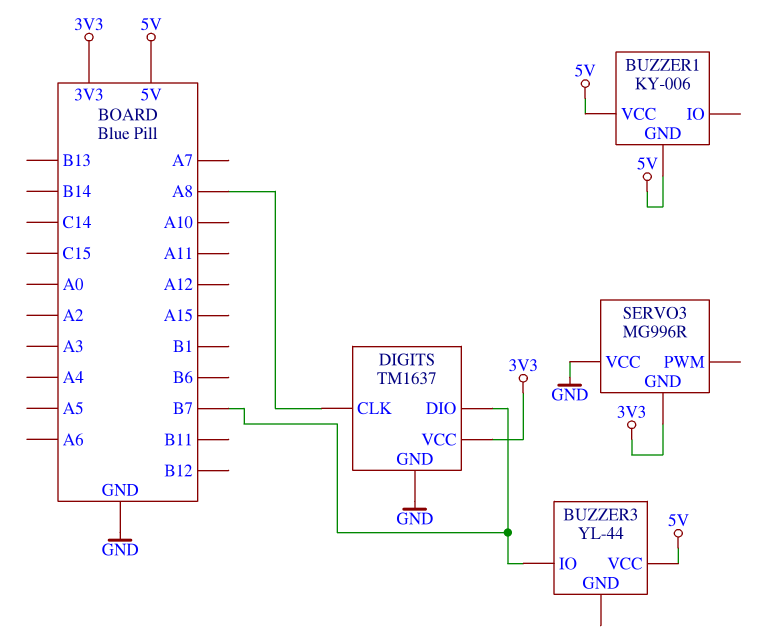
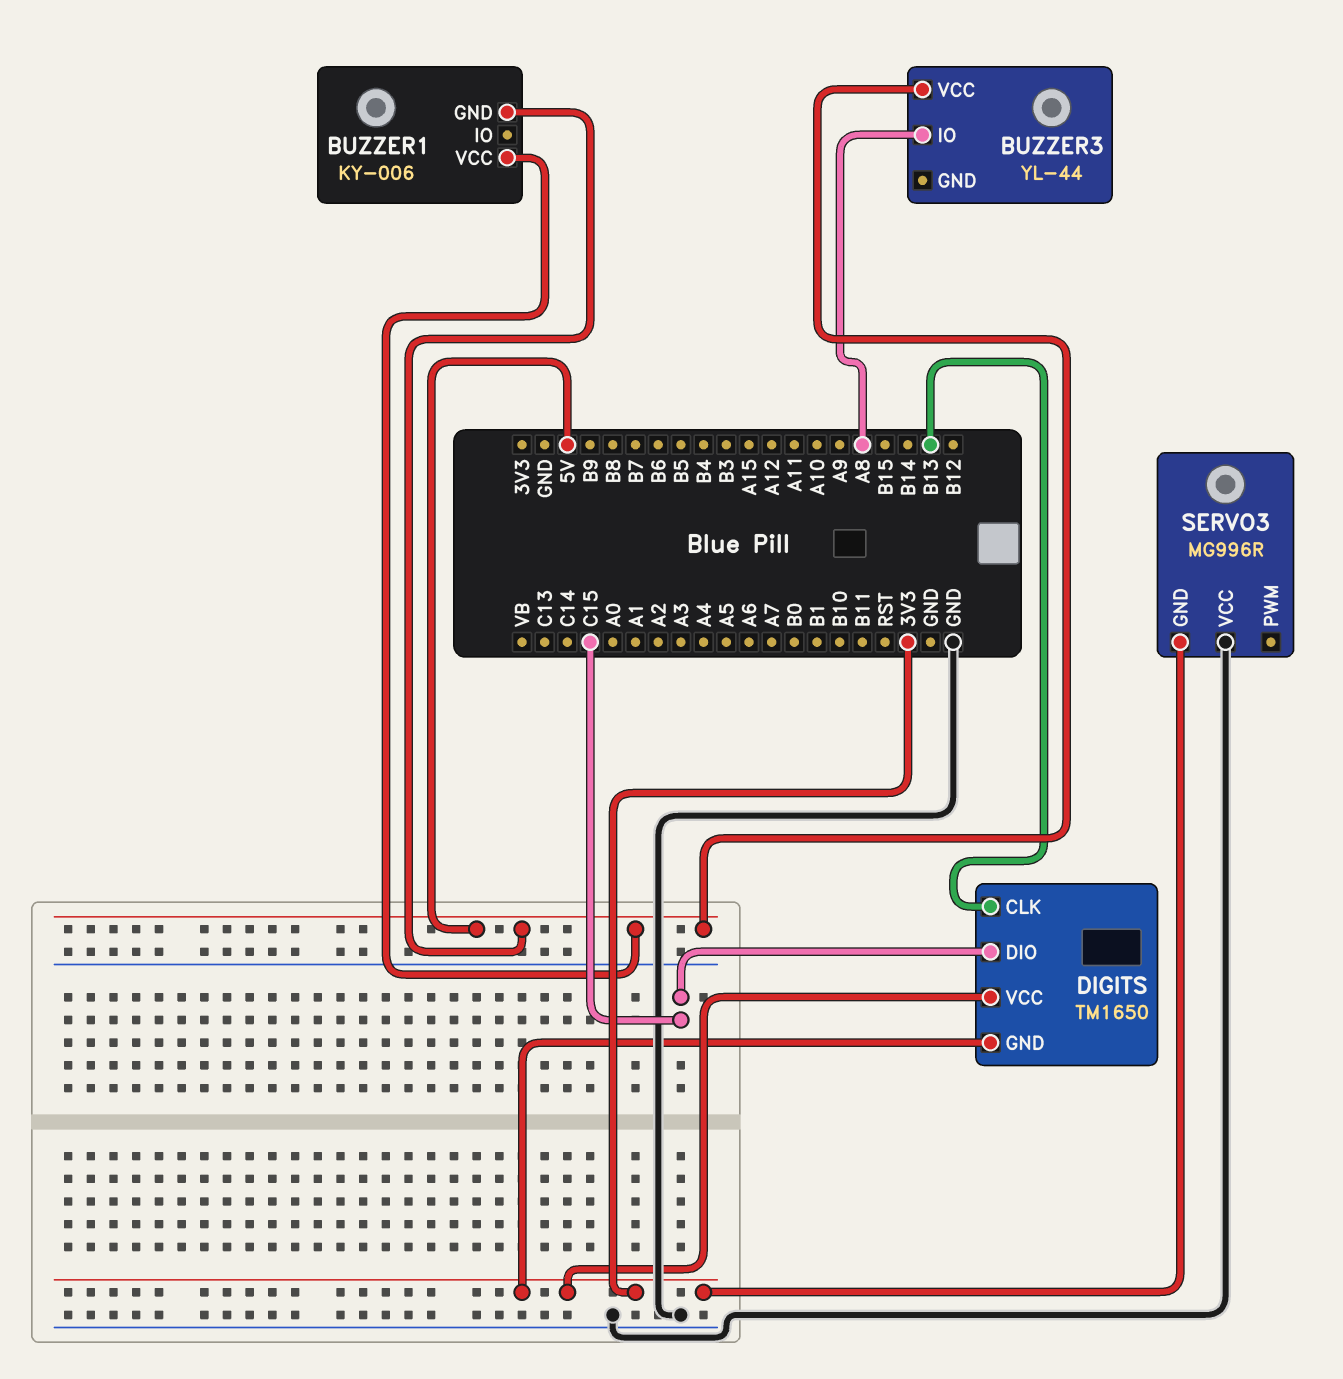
BUZZER3 pin IO: B7 -> A8
DIGITS: TM1637 -> TM1650
DIGITS pin CLK: A8 -> B13
DIGITS pin DIO: B7 -> C15
DIGITS pin GND: GND -> 3V3

